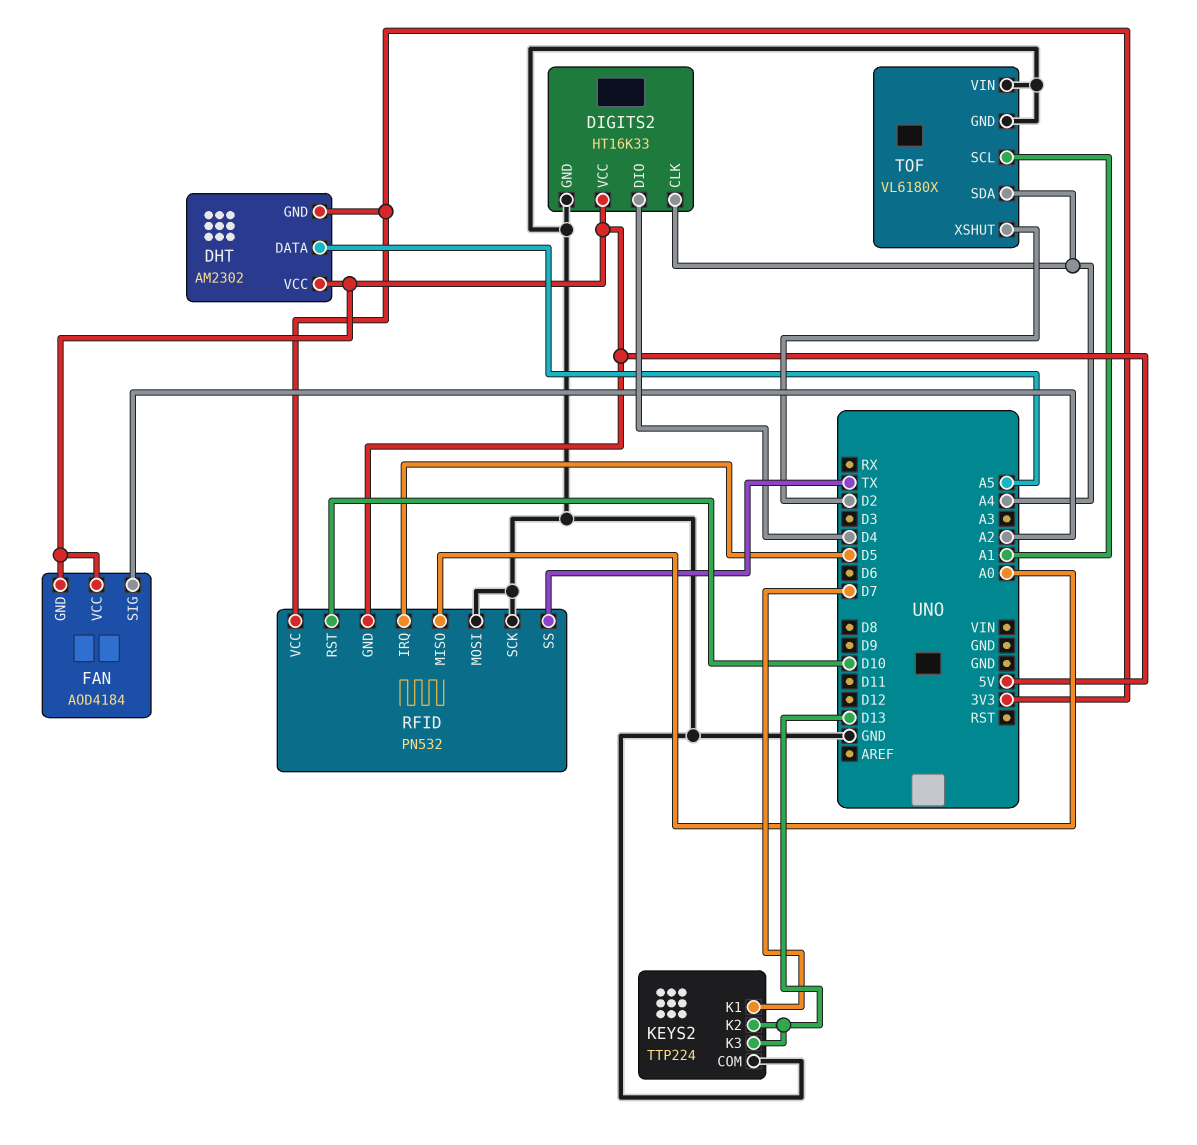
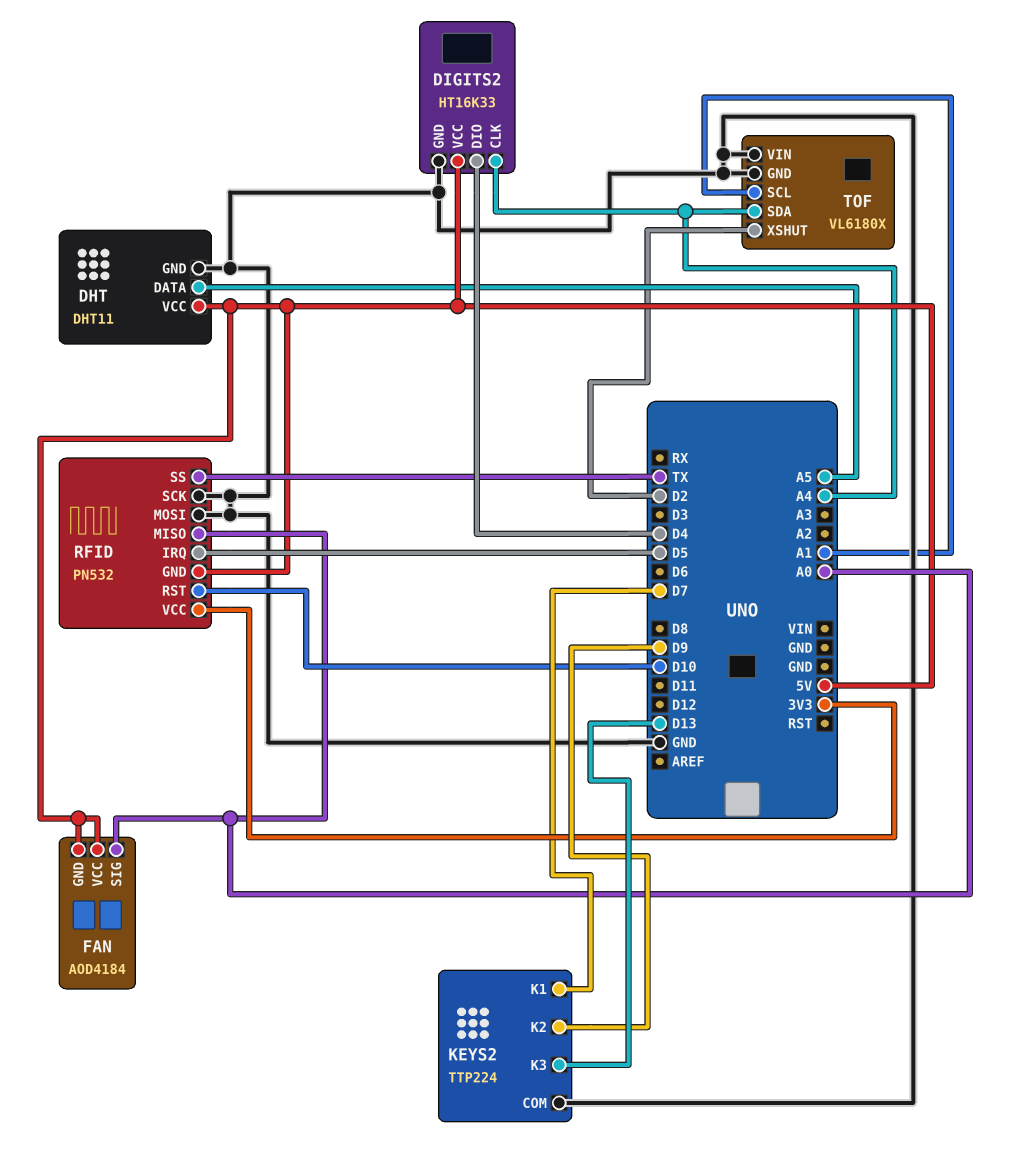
DHT: AM2302 -> DHT11
DHT pin GND: 3V3 -> GND
FAN pin SIG: A2 -> A0
KEYS2 pin K2: D13 -> D9

